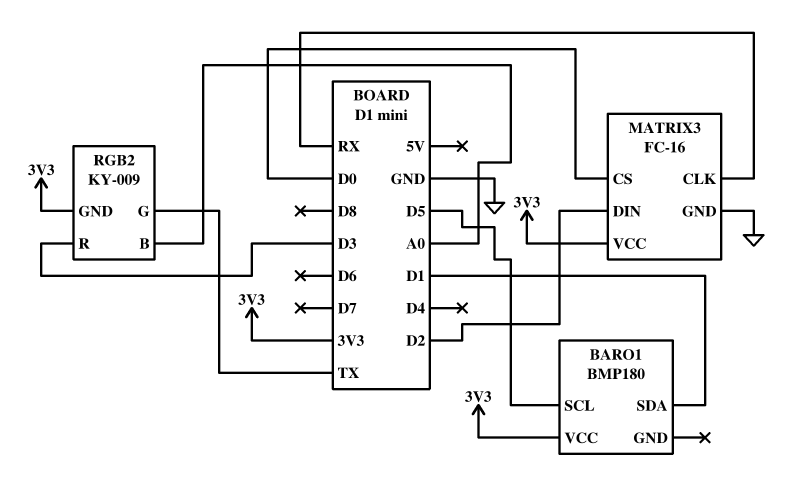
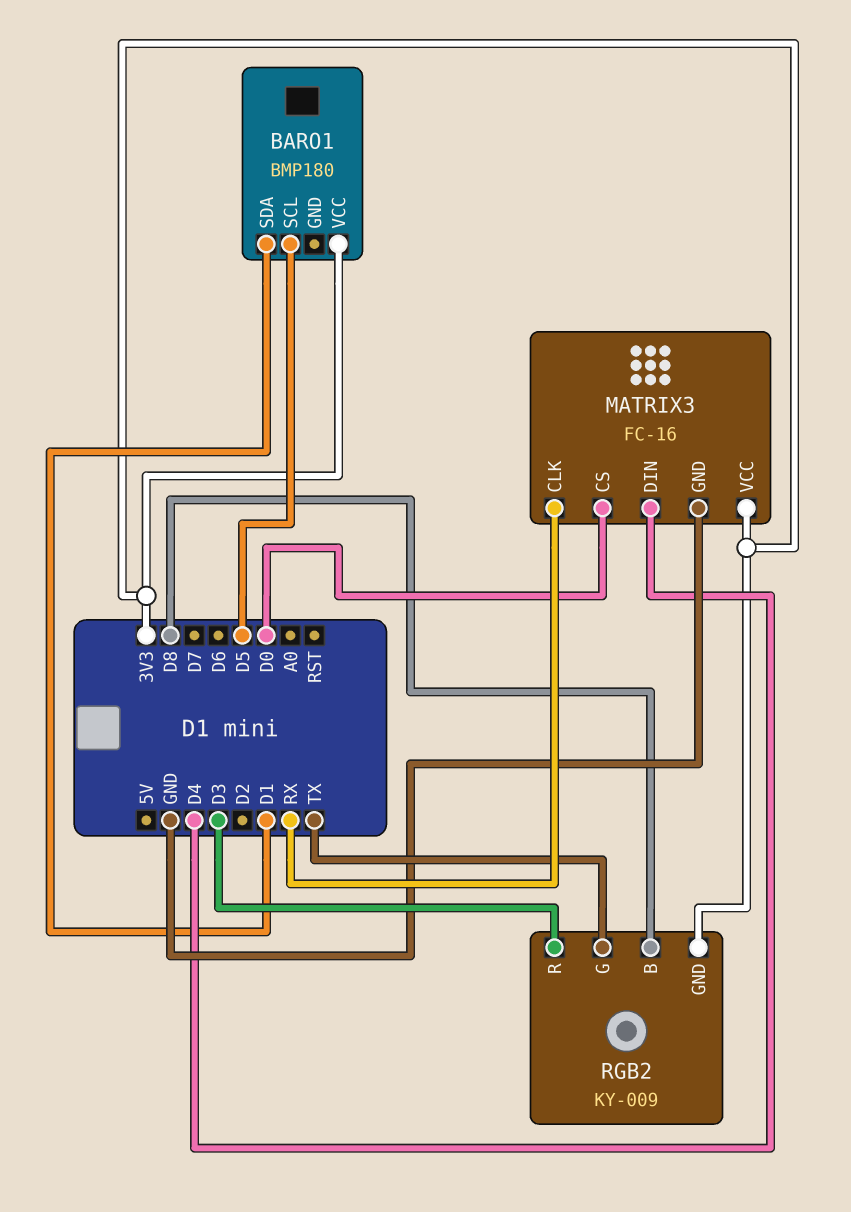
MATRIX3 pin DIN: D2 -> D4
RGB2 pin B: A0 -> D8

